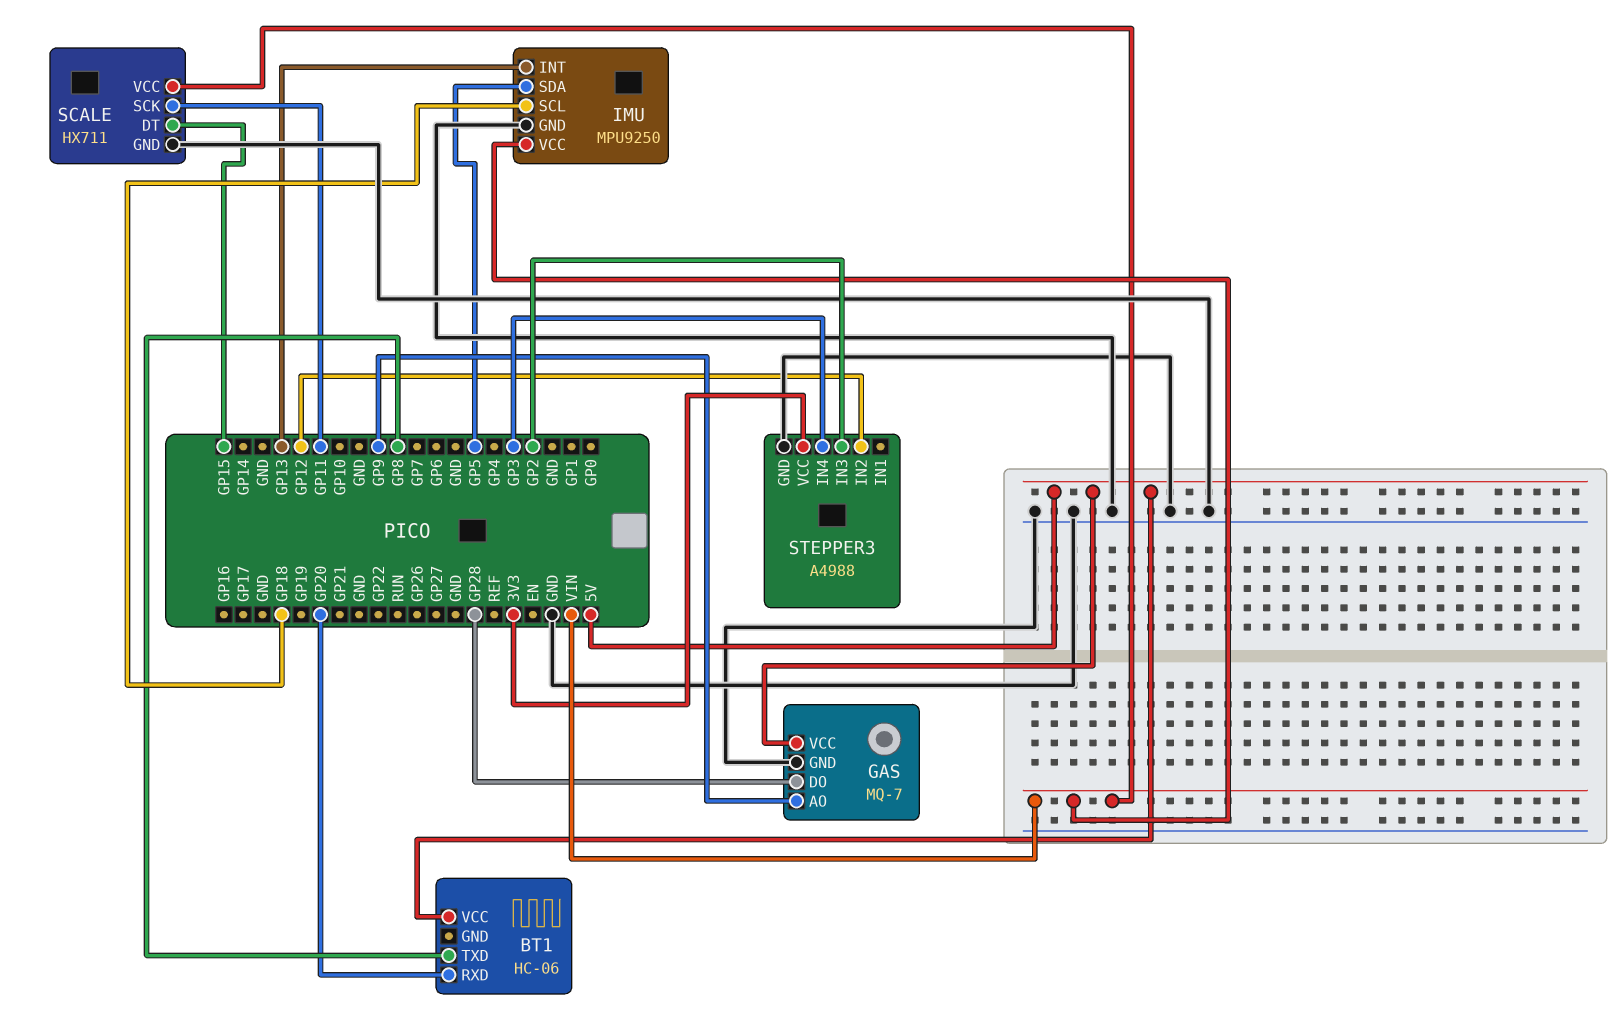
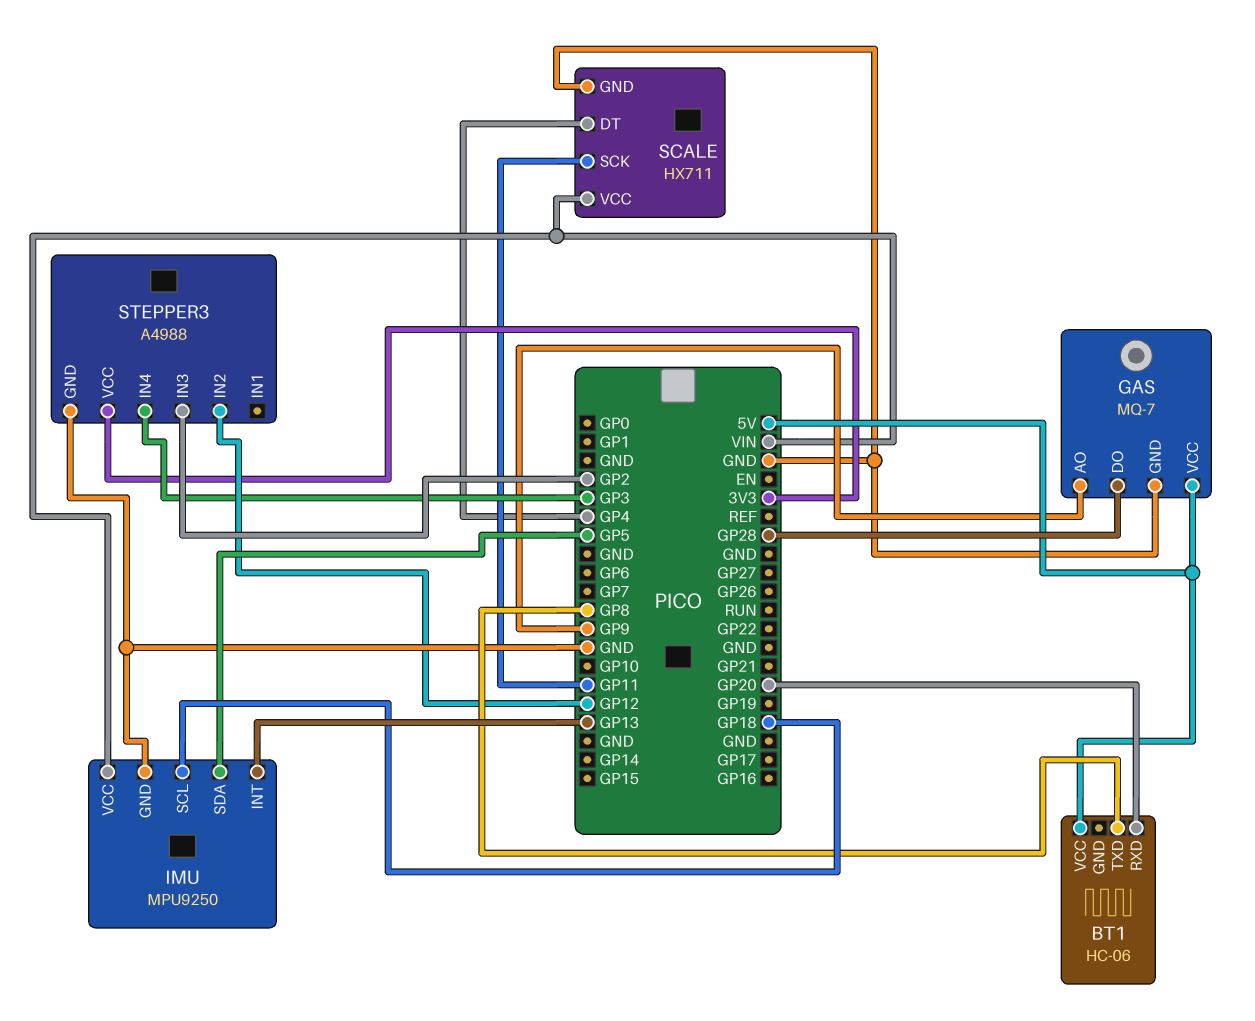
SCALE pin DT: GP15 -> GP4

